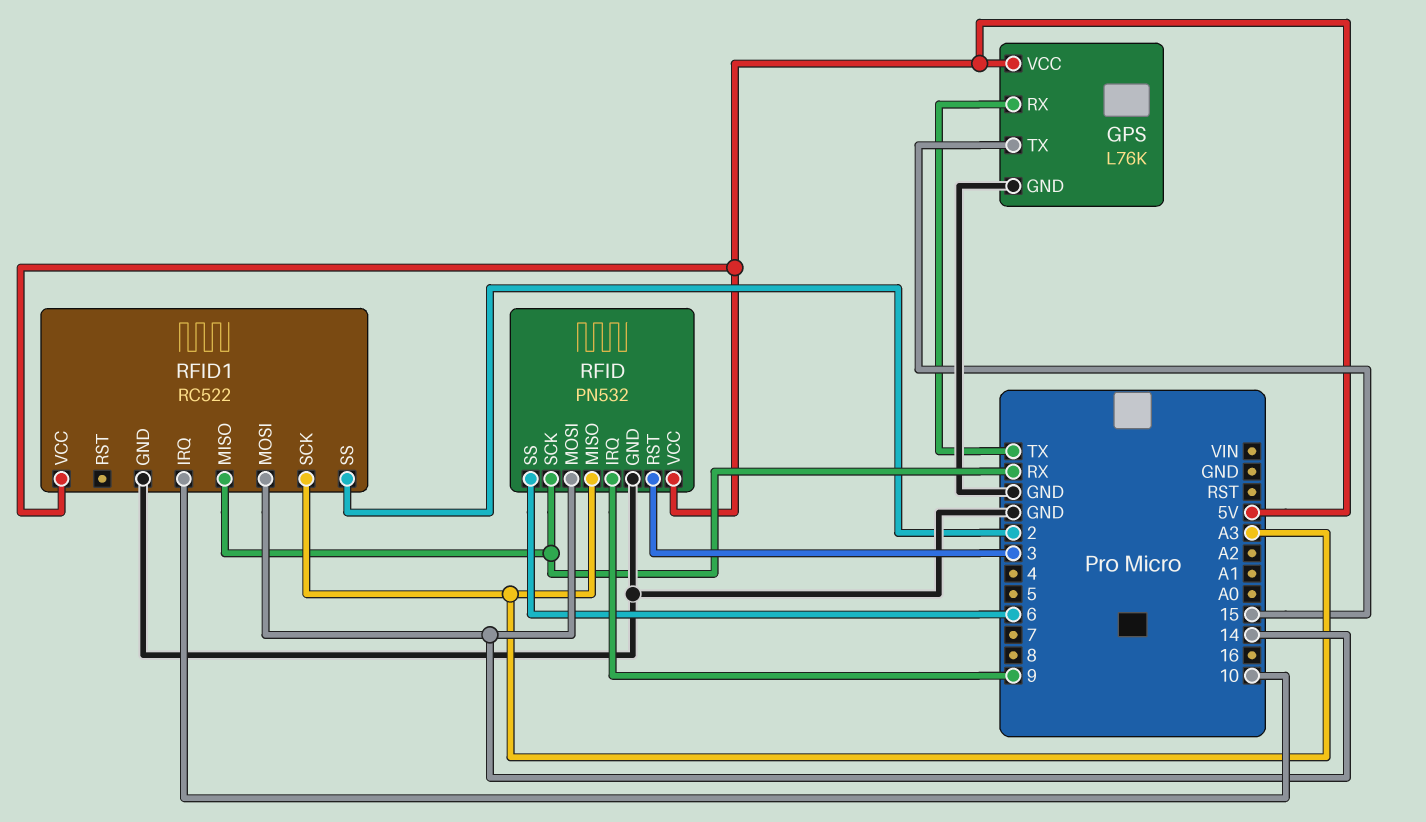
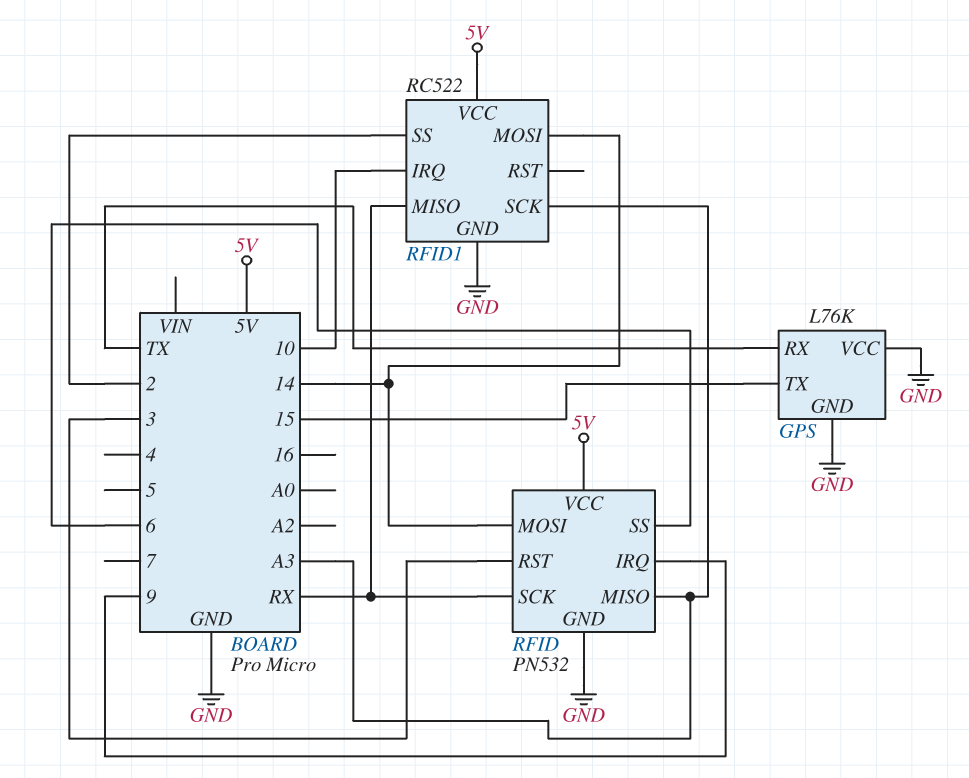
GPS pin VCC: 5V -> GND

